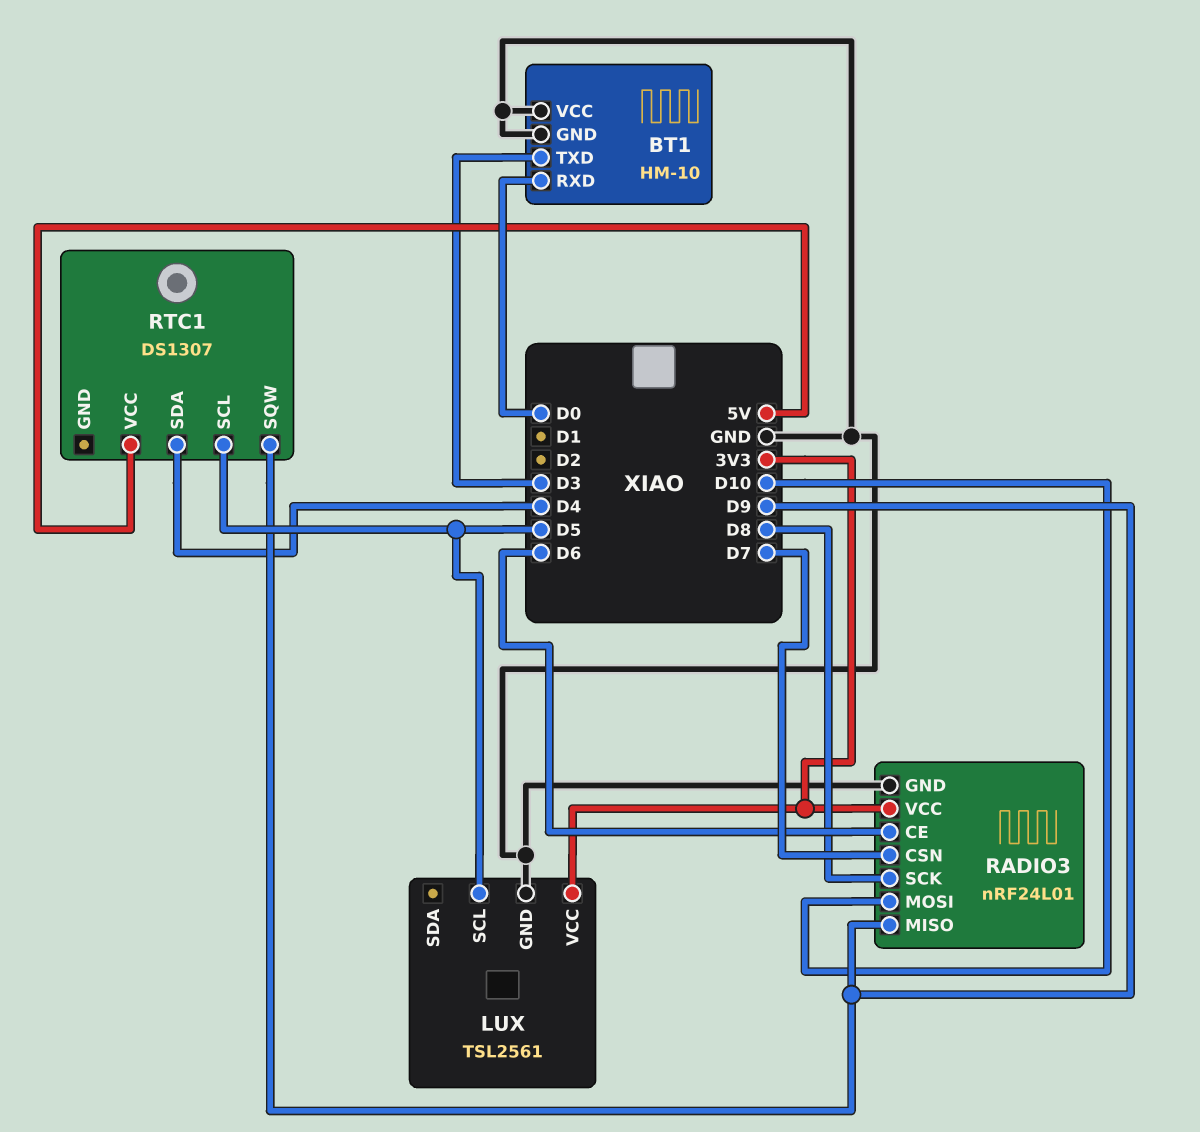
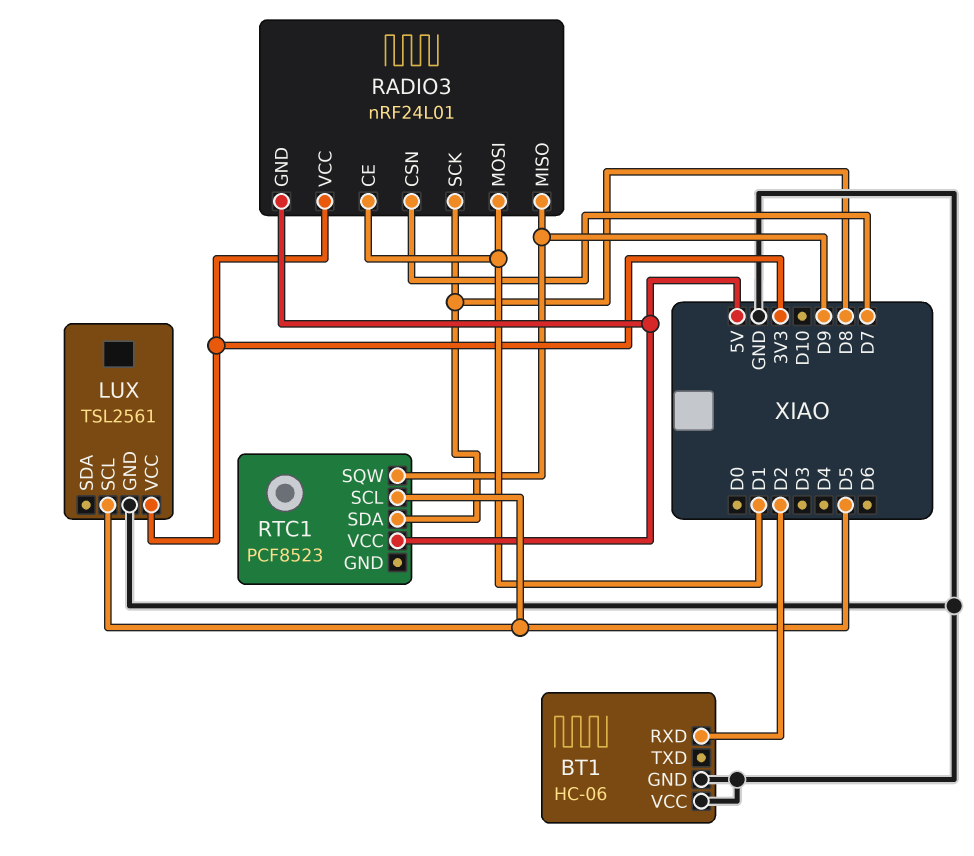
BT1: HM-10 -> HC-06
BT1 pin RXD: D0 -> D2
BT1 pin TXD: D3 -> none
RADIO3 pin CE: D6 -> D1
RADIO3 pin GND: GND -> 5V
RADIO3 pin MOSI: D10 -> D1
RTC1: DS1307 -> PCF8523
RTC1 pin SDA: D4 -> D8

